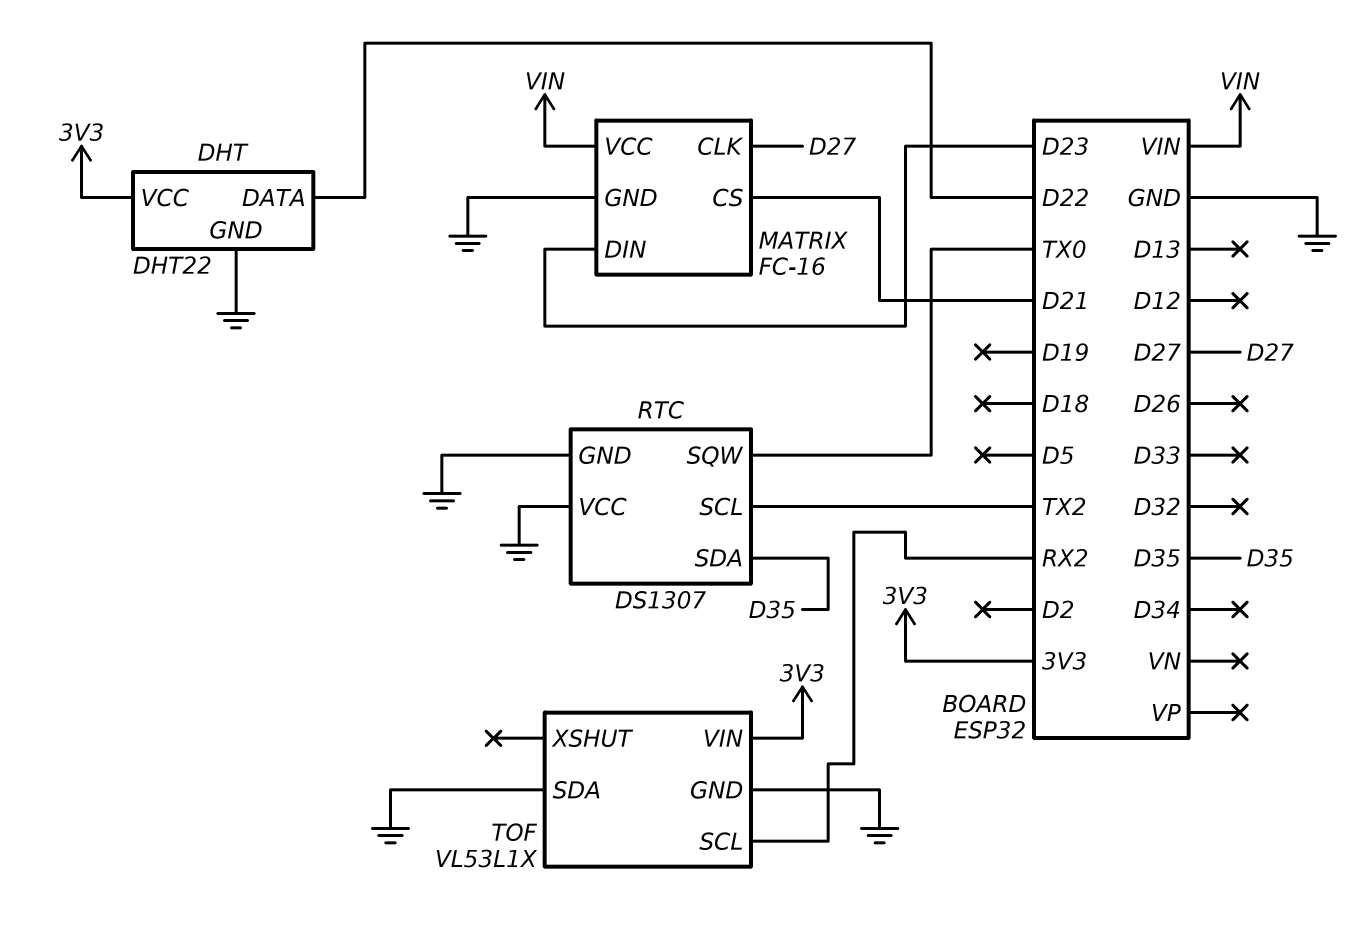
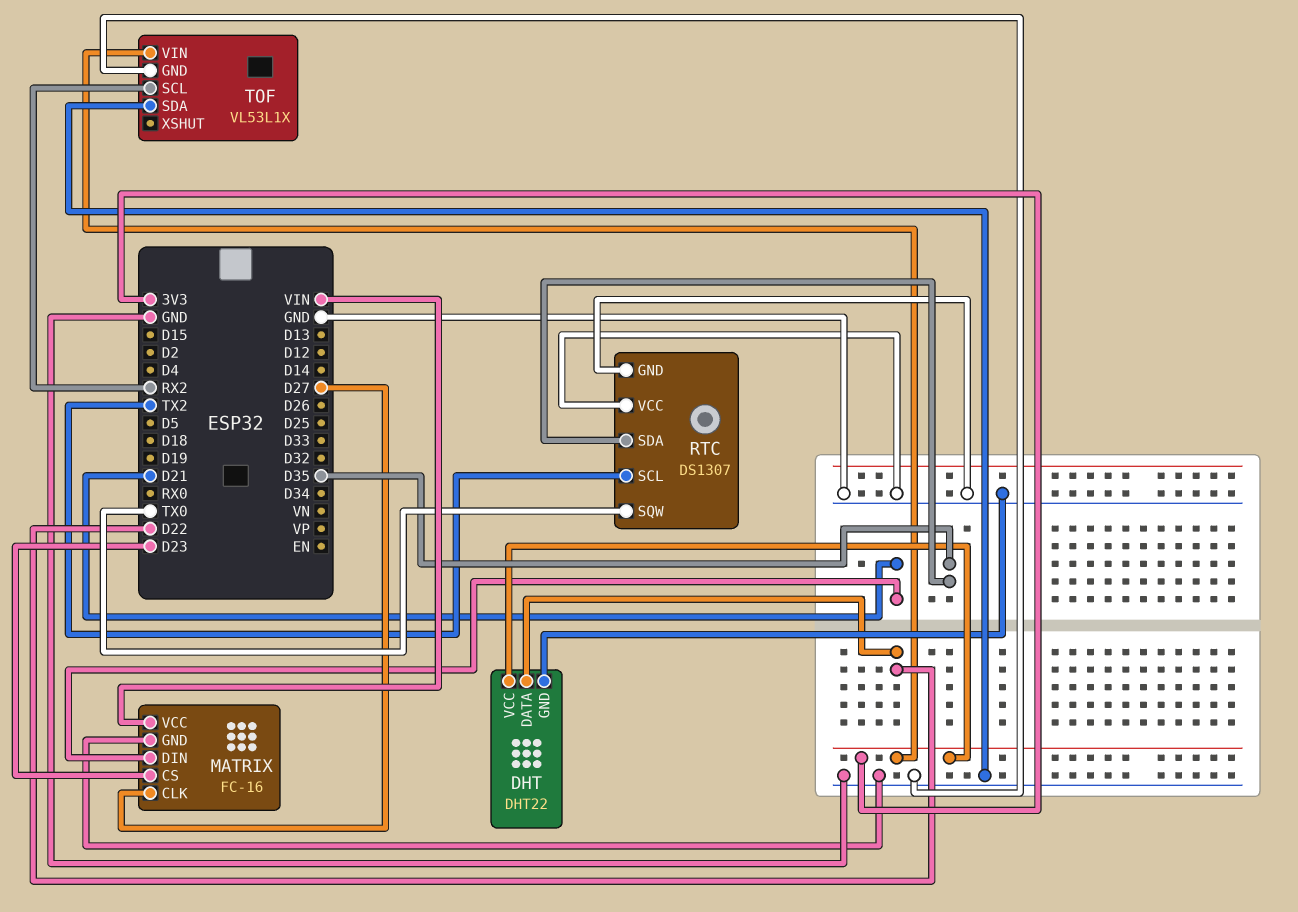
MATRIX pin CS: D21 -> D23
MATRIX pin DIN: D23 -> D21

